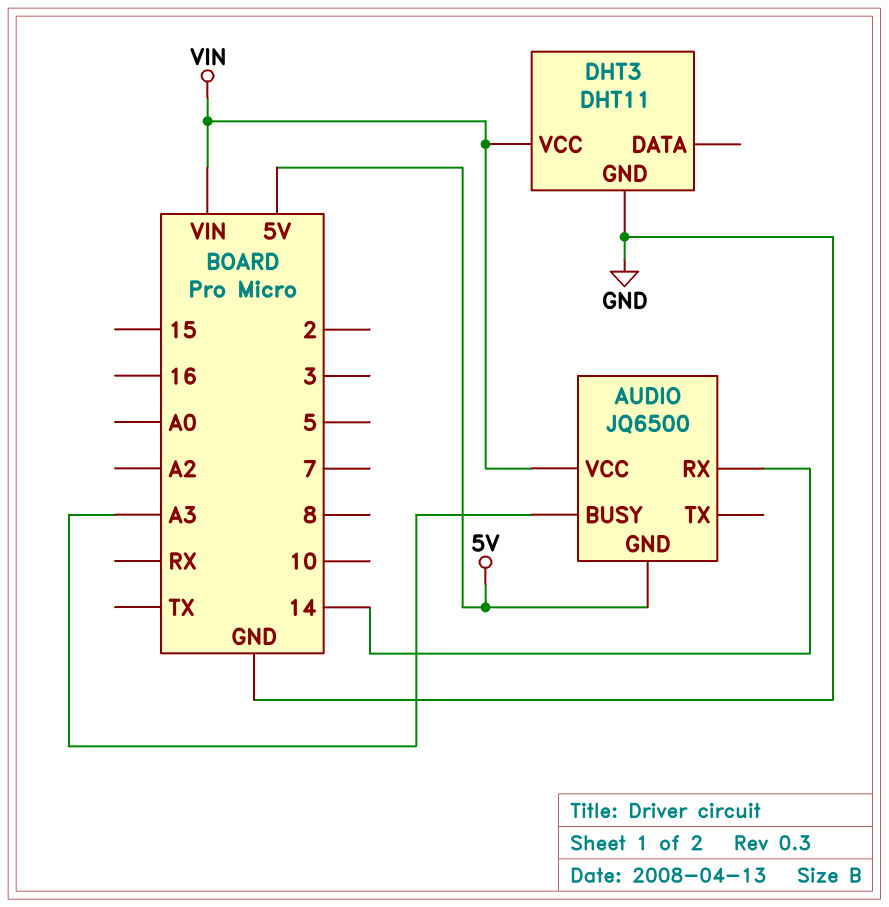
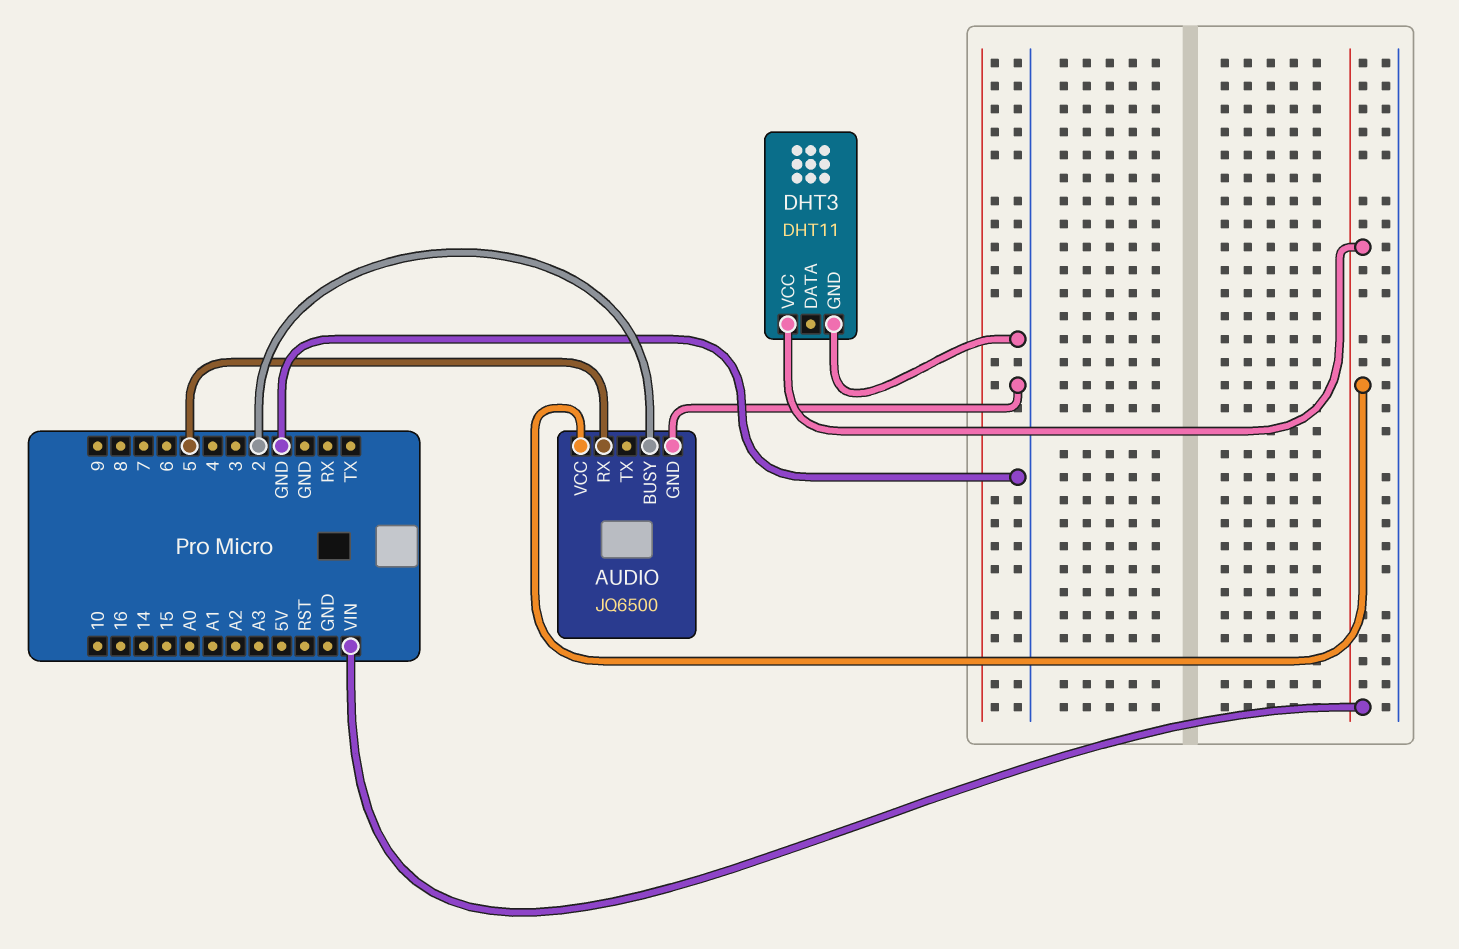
AUDIO pin BUSY: A3 -> 2
AUDIO pin GND: 5V -> GND
AUDIO pin RX: 14 -> 5

